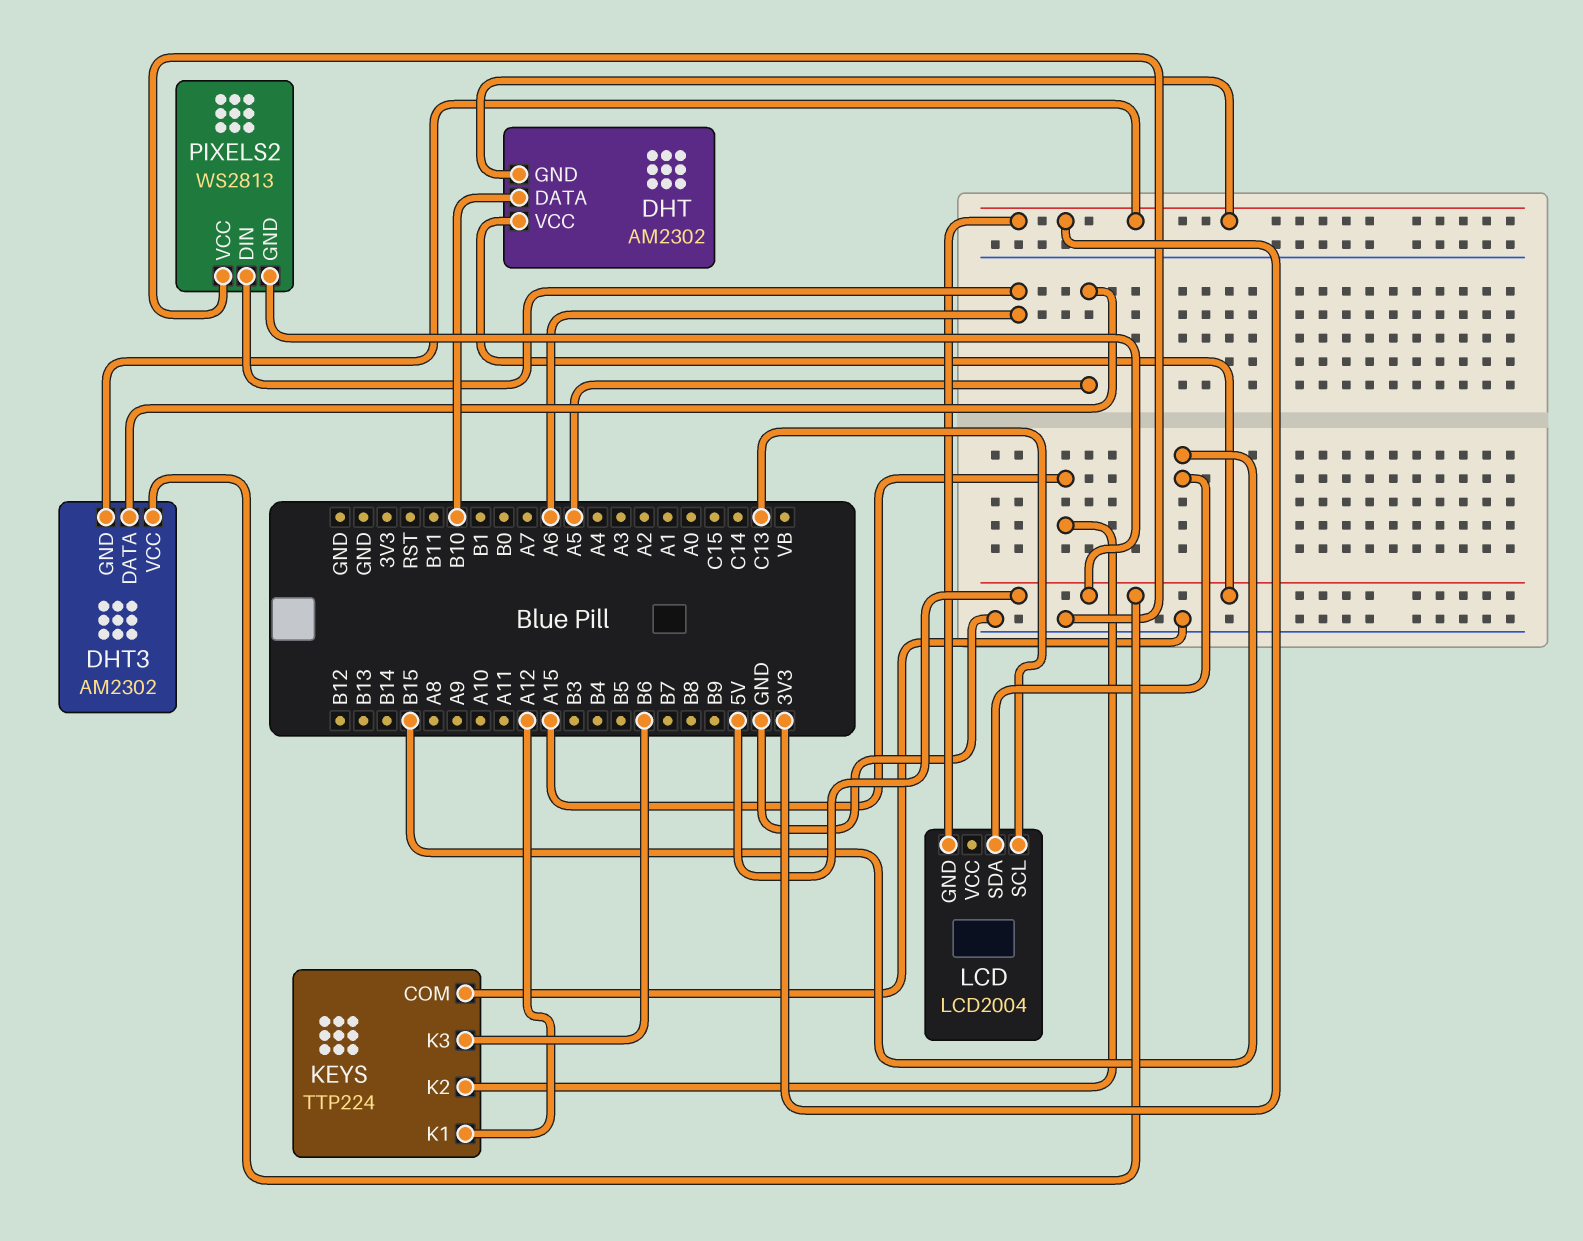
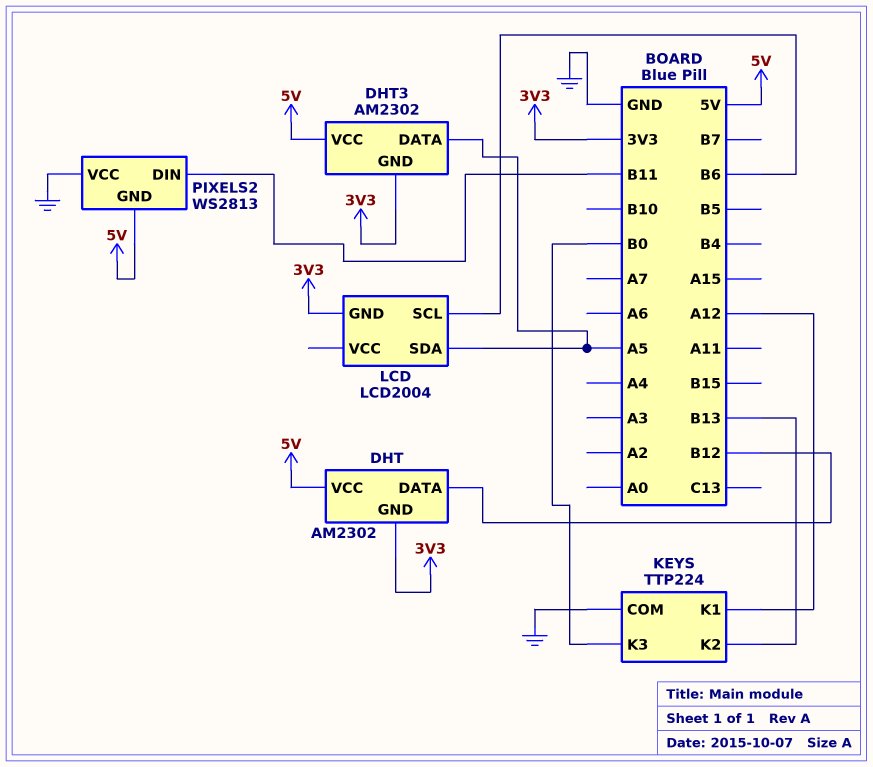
DHT pin DATA: B10 -> B12
KEYS pin K2: A15 -> B13
KEYS pin K3: B6 -> B0
LCD pin SCL: C13 -> B6
LCD pin SDA: B15 -> A5
PIXELS2 pin DIN: A6 -> B11

